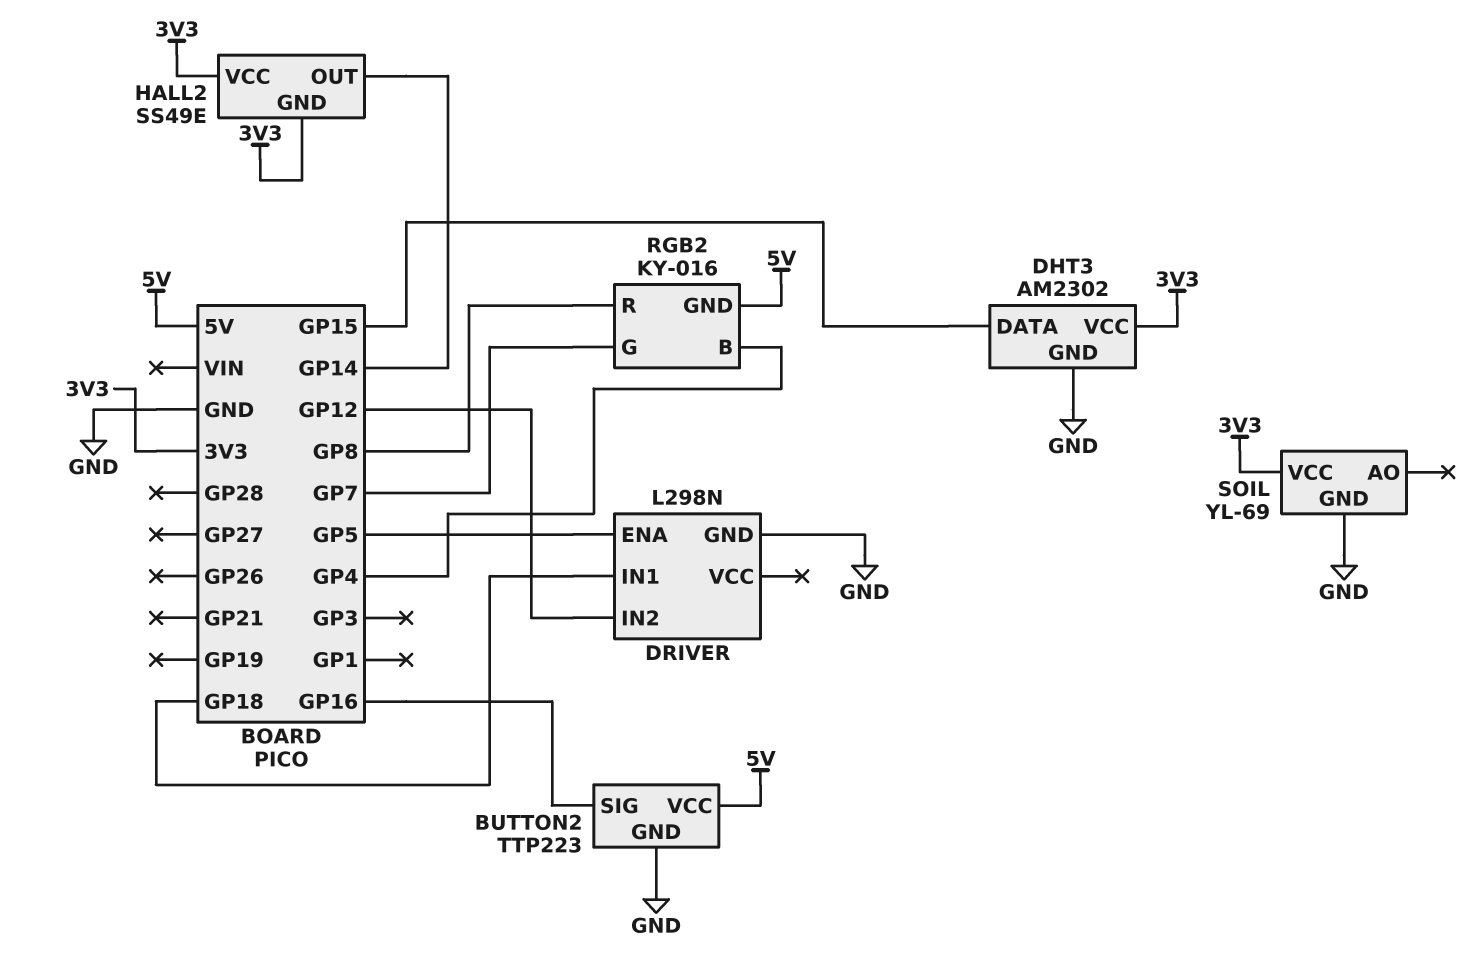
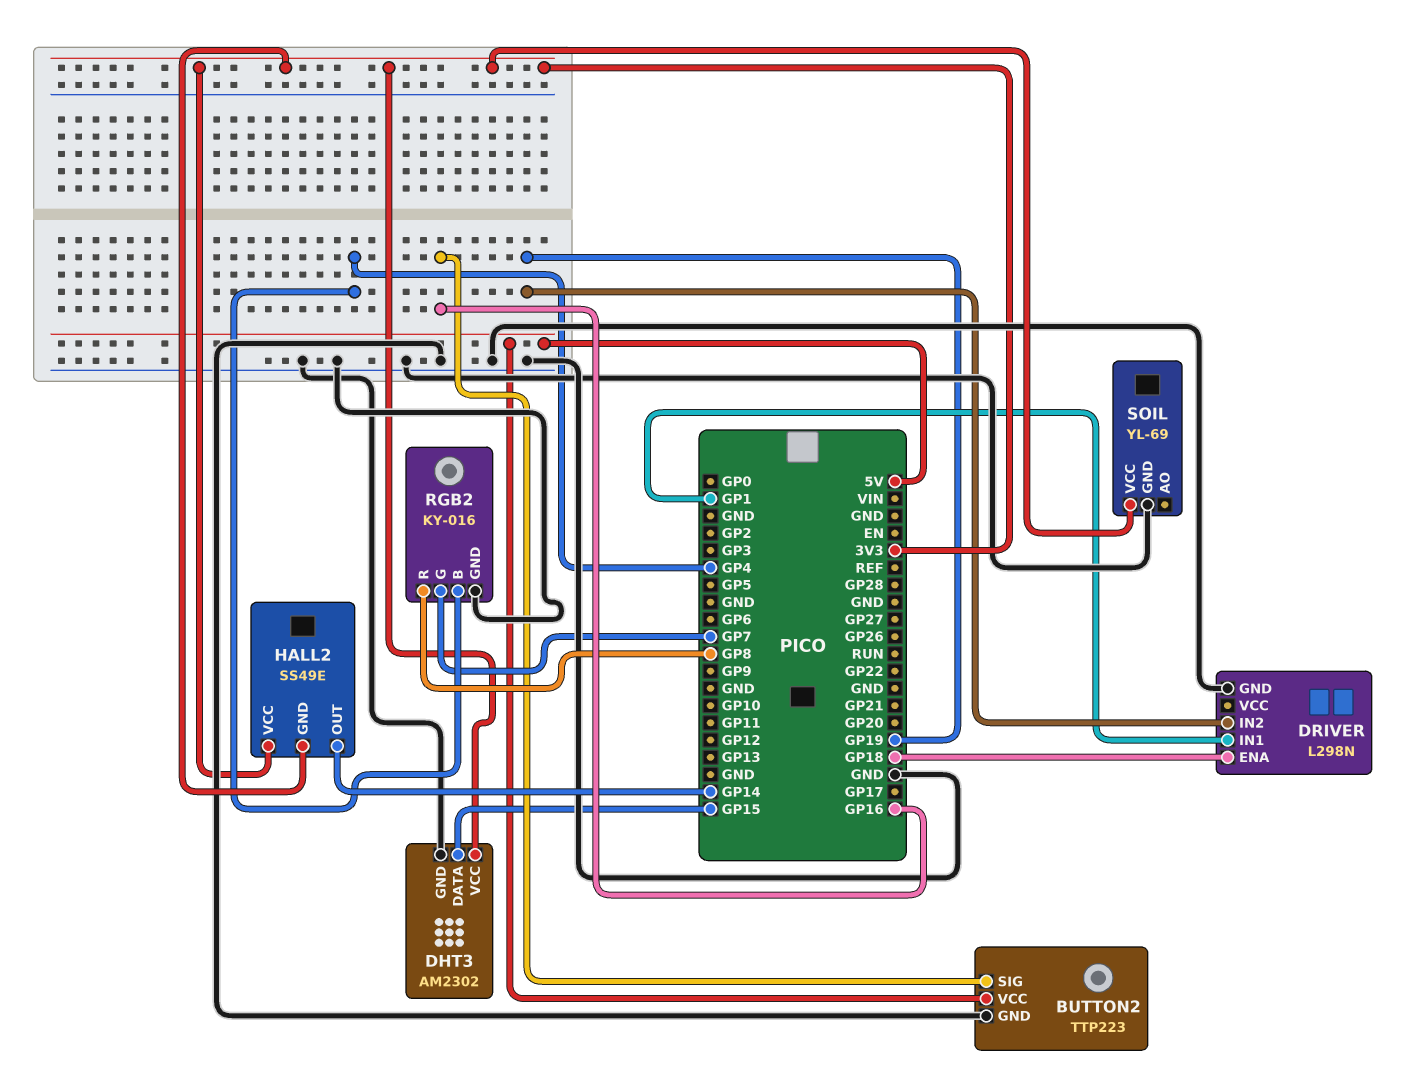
DRIVER pin ENA: GP5 -> GP18
DRIVER pin IN1: GP18 -> GP1
DRIVER pin IN2: GP12 -> GP19
RGB2 pin GND: 5V -> GND

